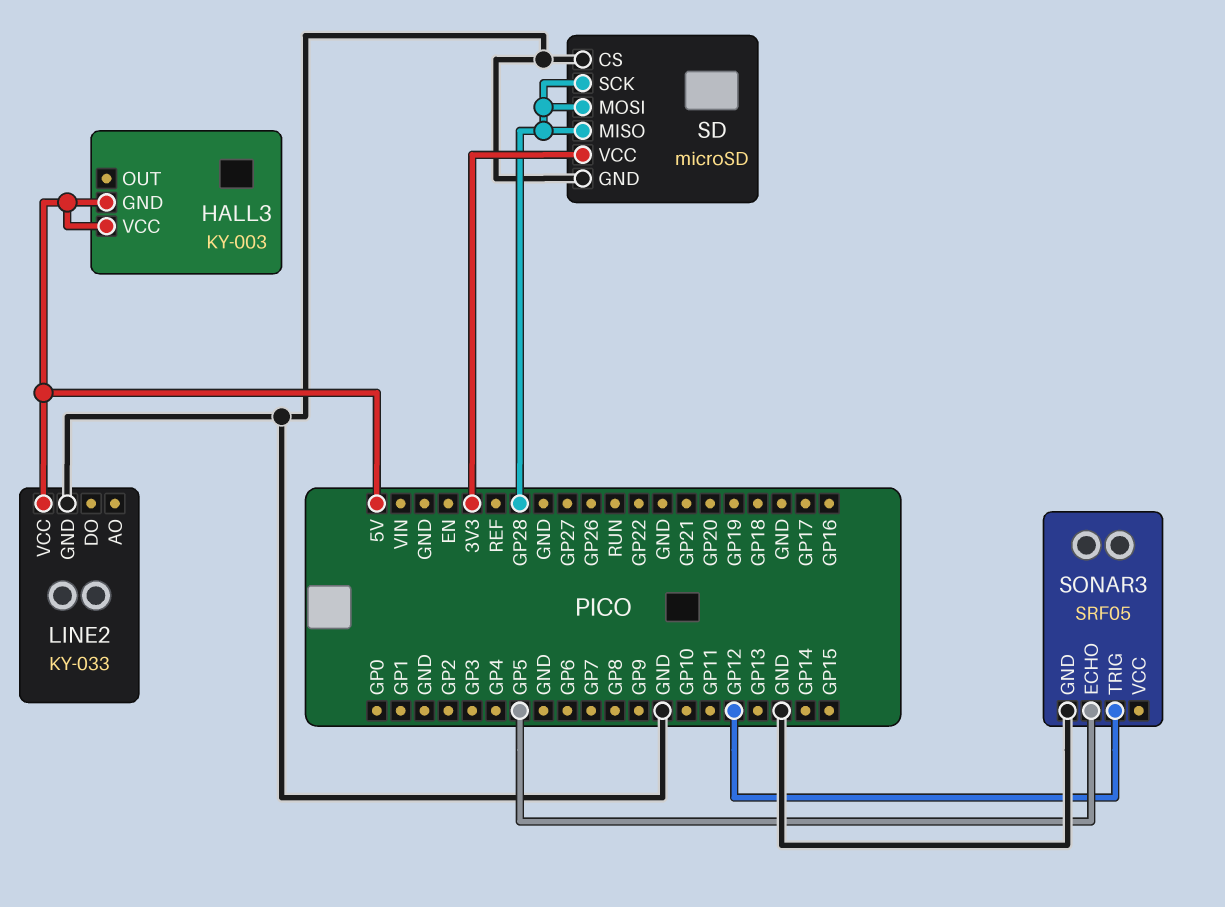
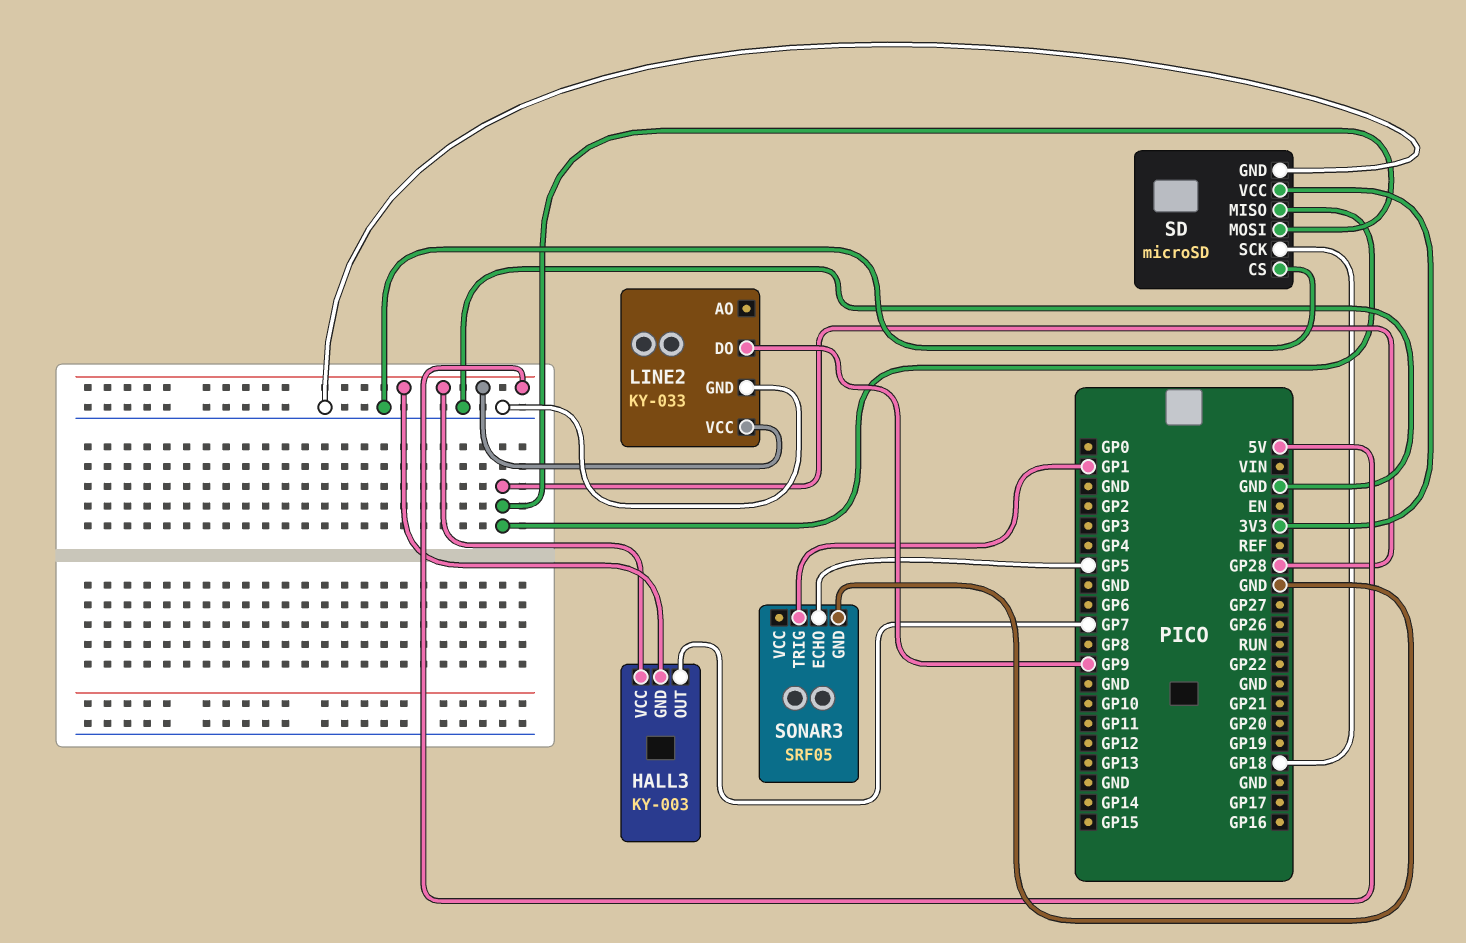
HALL3 pin OUT: none -> GP7
LINE2 pin DO: none -> GP9
SD pin SCK: GP28 -> GP18
SONAR3 pin TRIG: GP12 -> GP1

